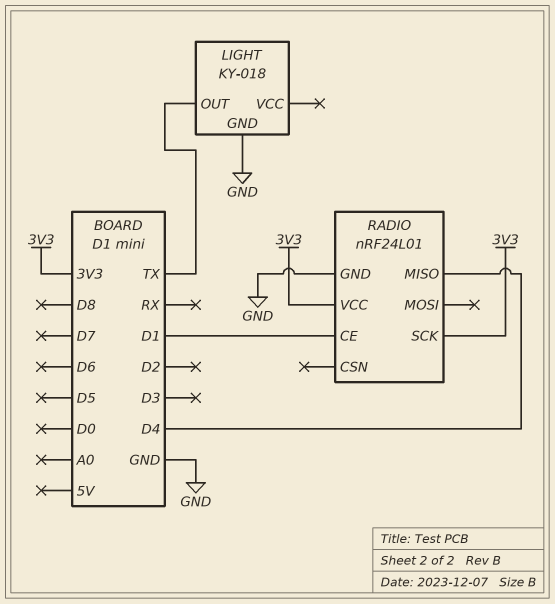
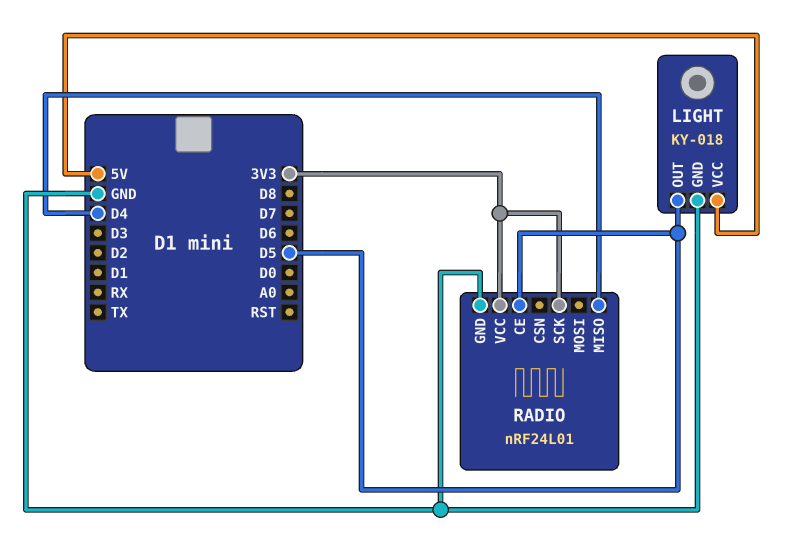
LIGHT pin OUT: TX -> D5
LIGHT pin VCC: none -> 5V
RADIO pin CE: D1 -> D5

